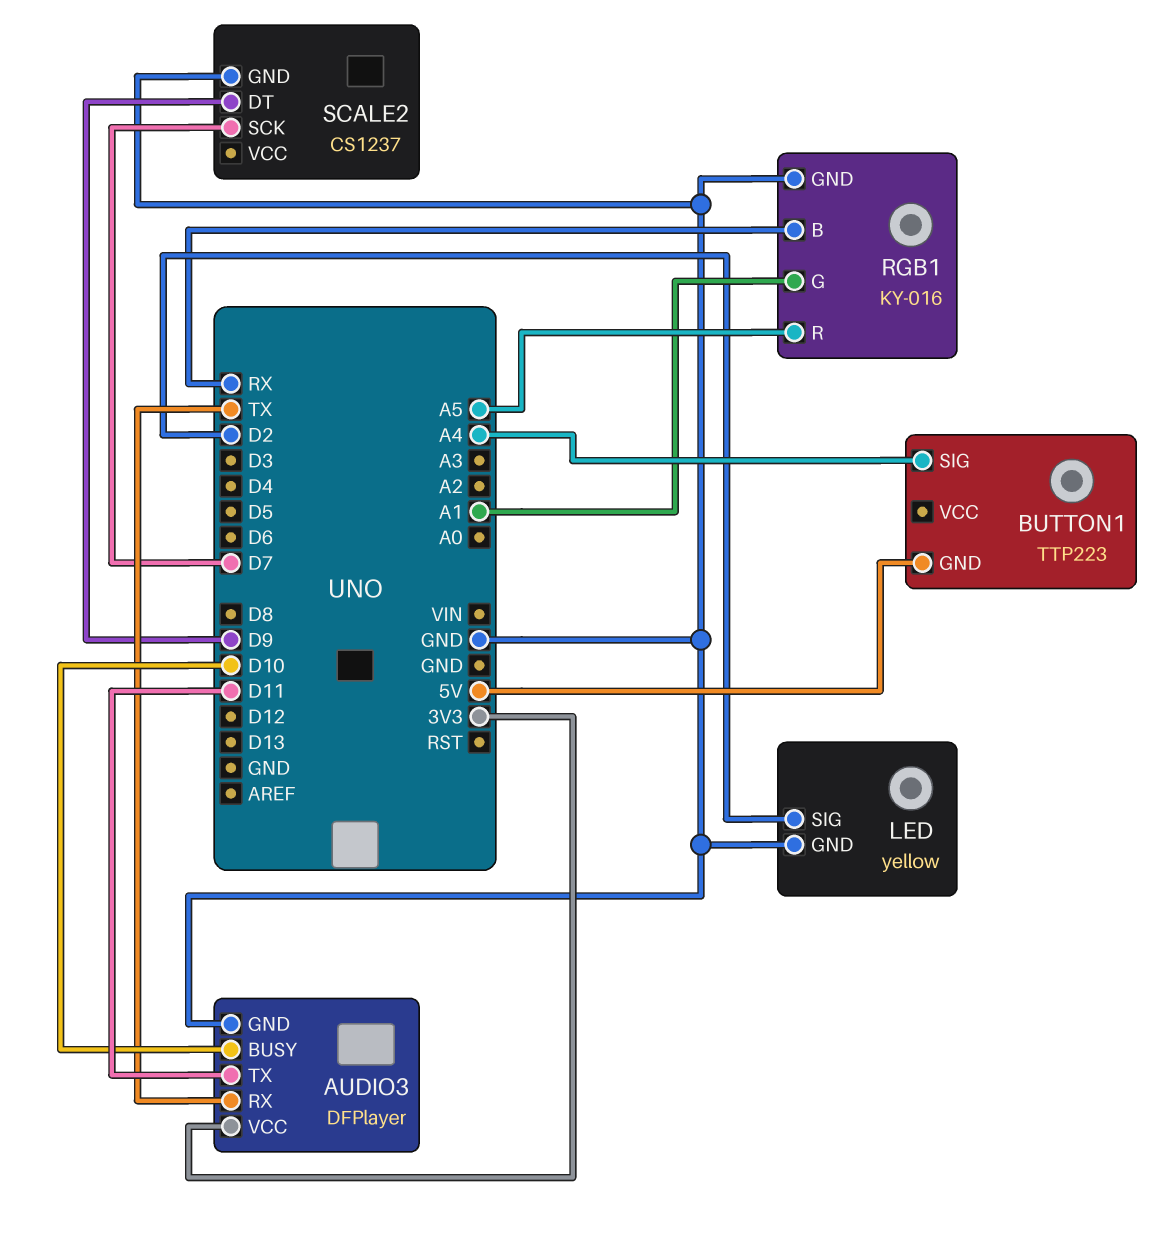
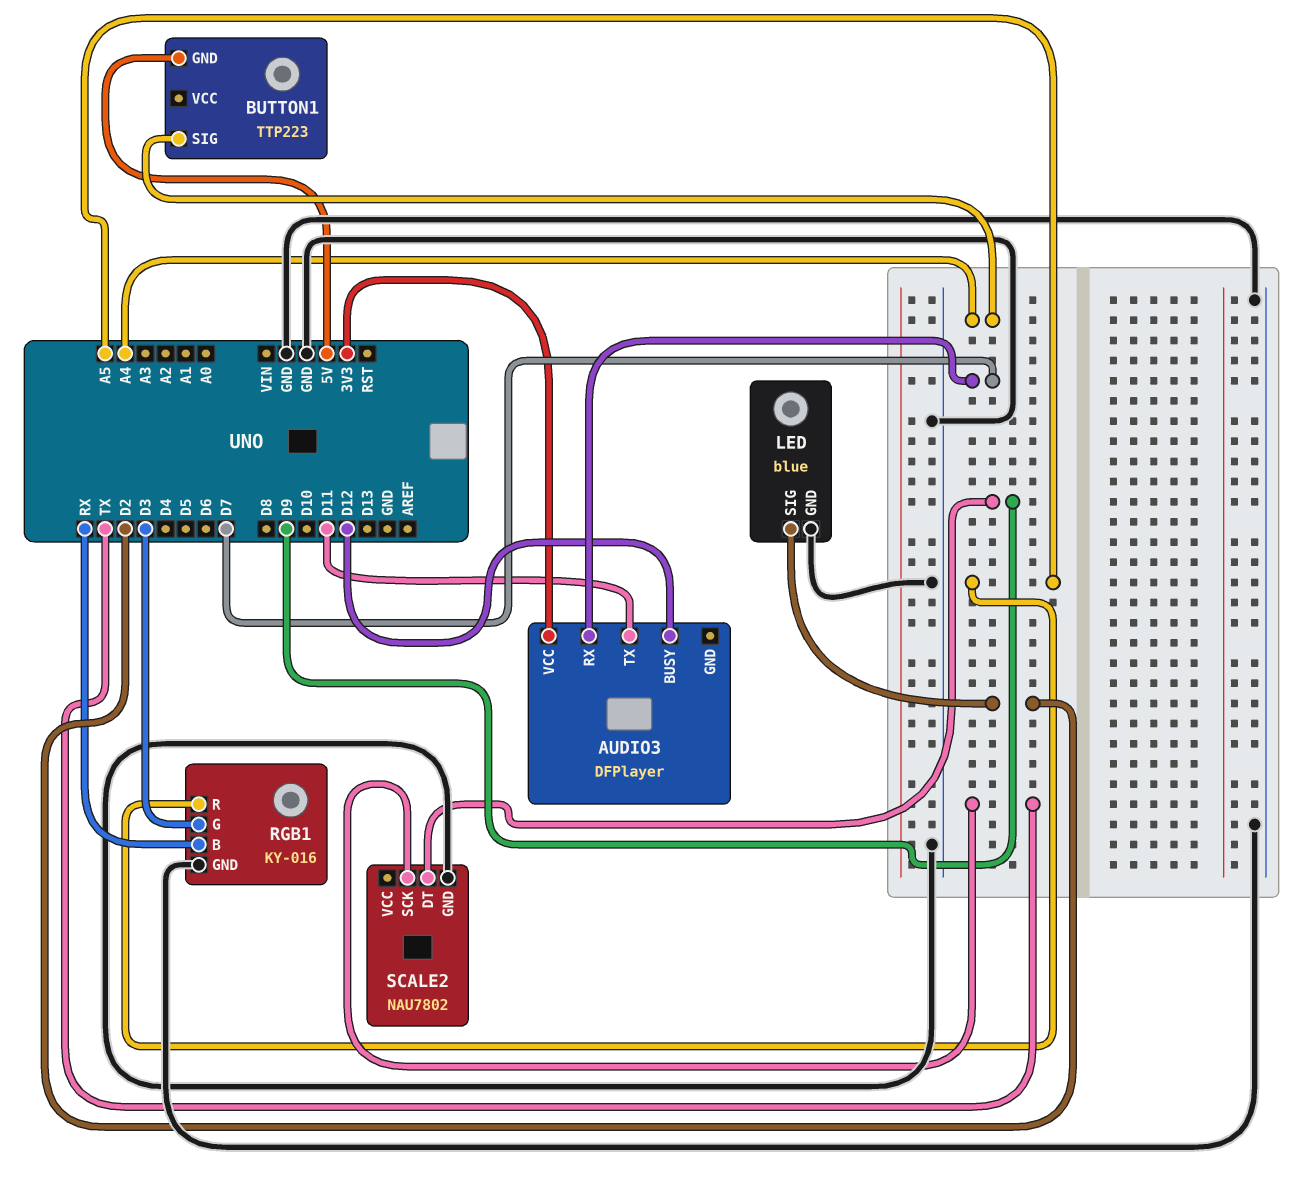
AUDIO3 pin BUSY: D10 -> D12
AUDIO3 pin GND: GND -> none
AUDIO3 pin RX: TX -> D7
LED: yellow -> blue
RGB1 pin G: A1 -> D3
SCALE2: CS1237 -> NAU7802
SCALE2 pin SCK: D7 -> TX

